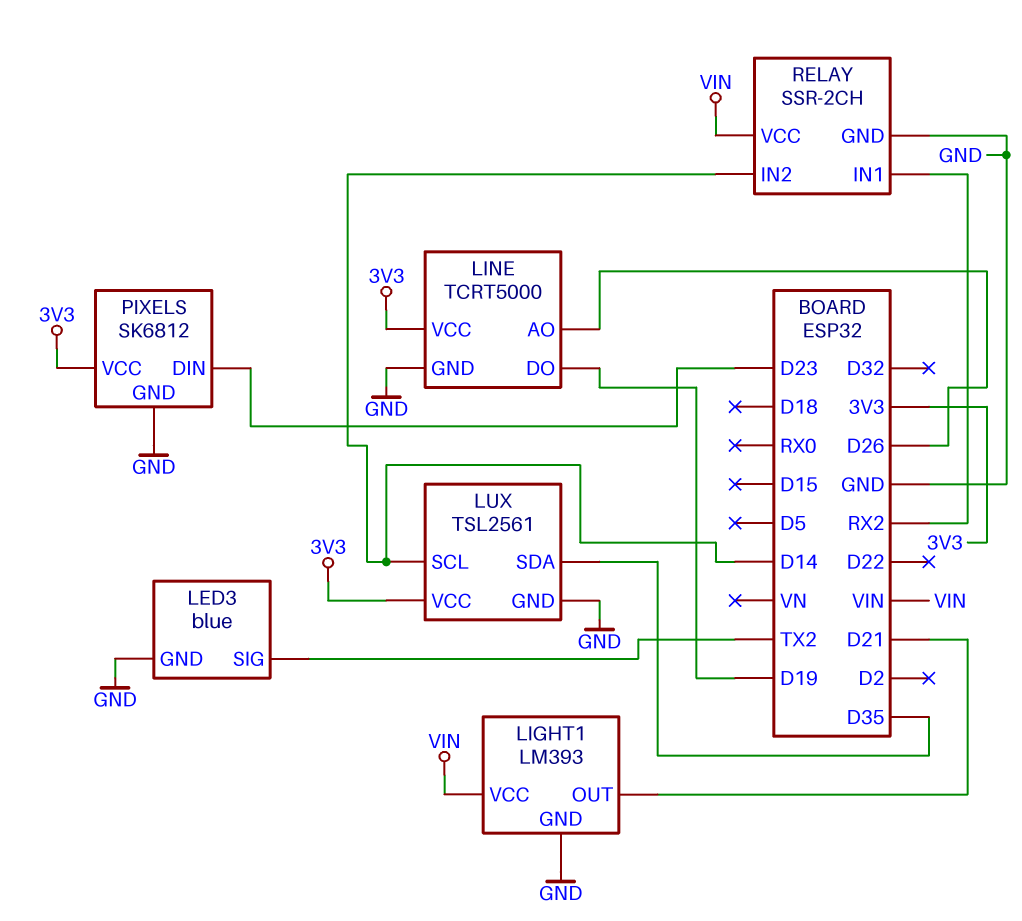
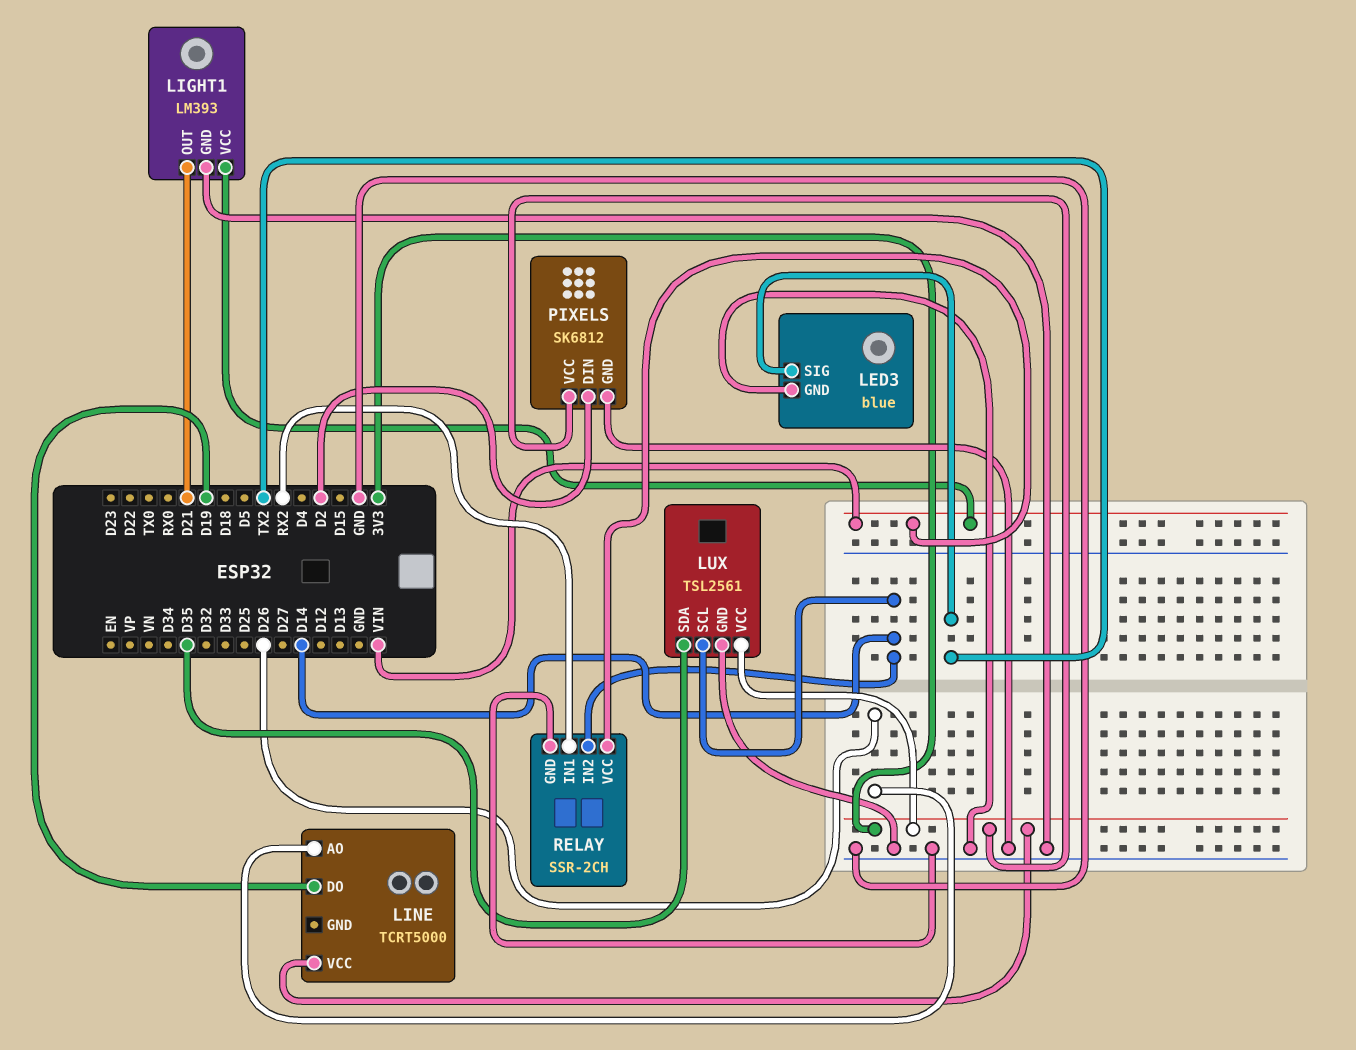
LINE pin GND: GND -> none
PIXELS pin DIN: D23 -> D2

